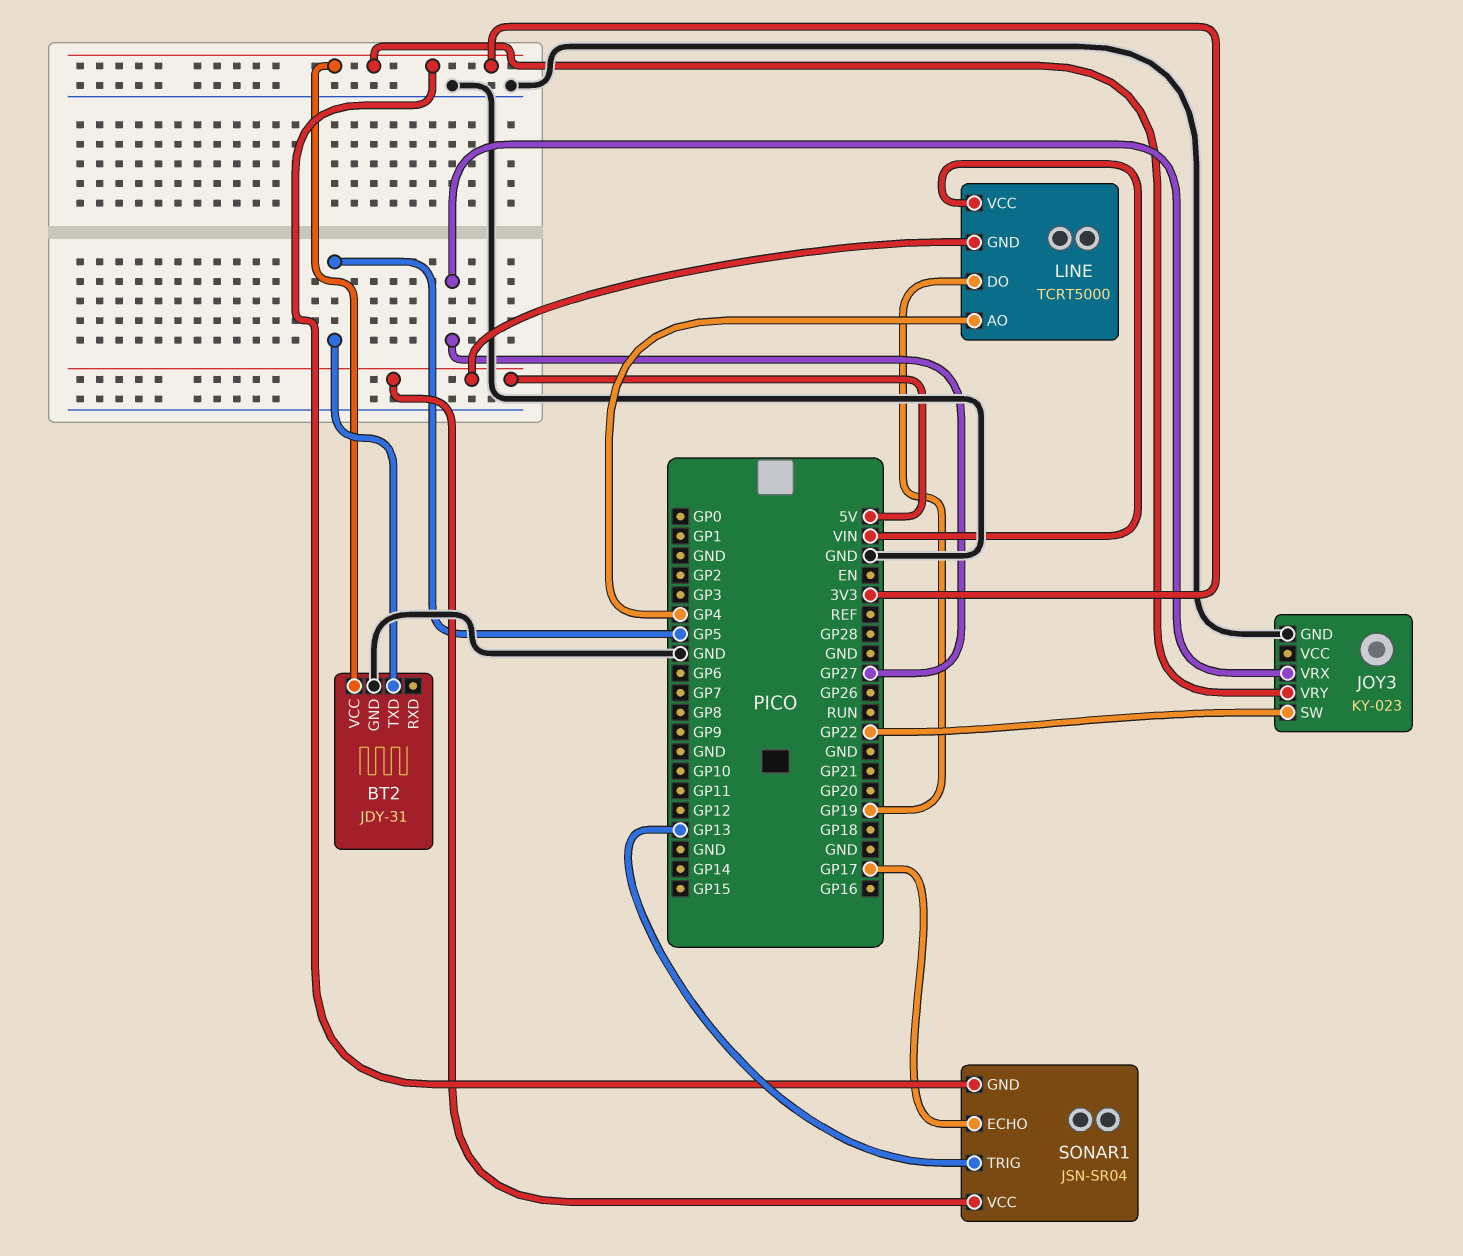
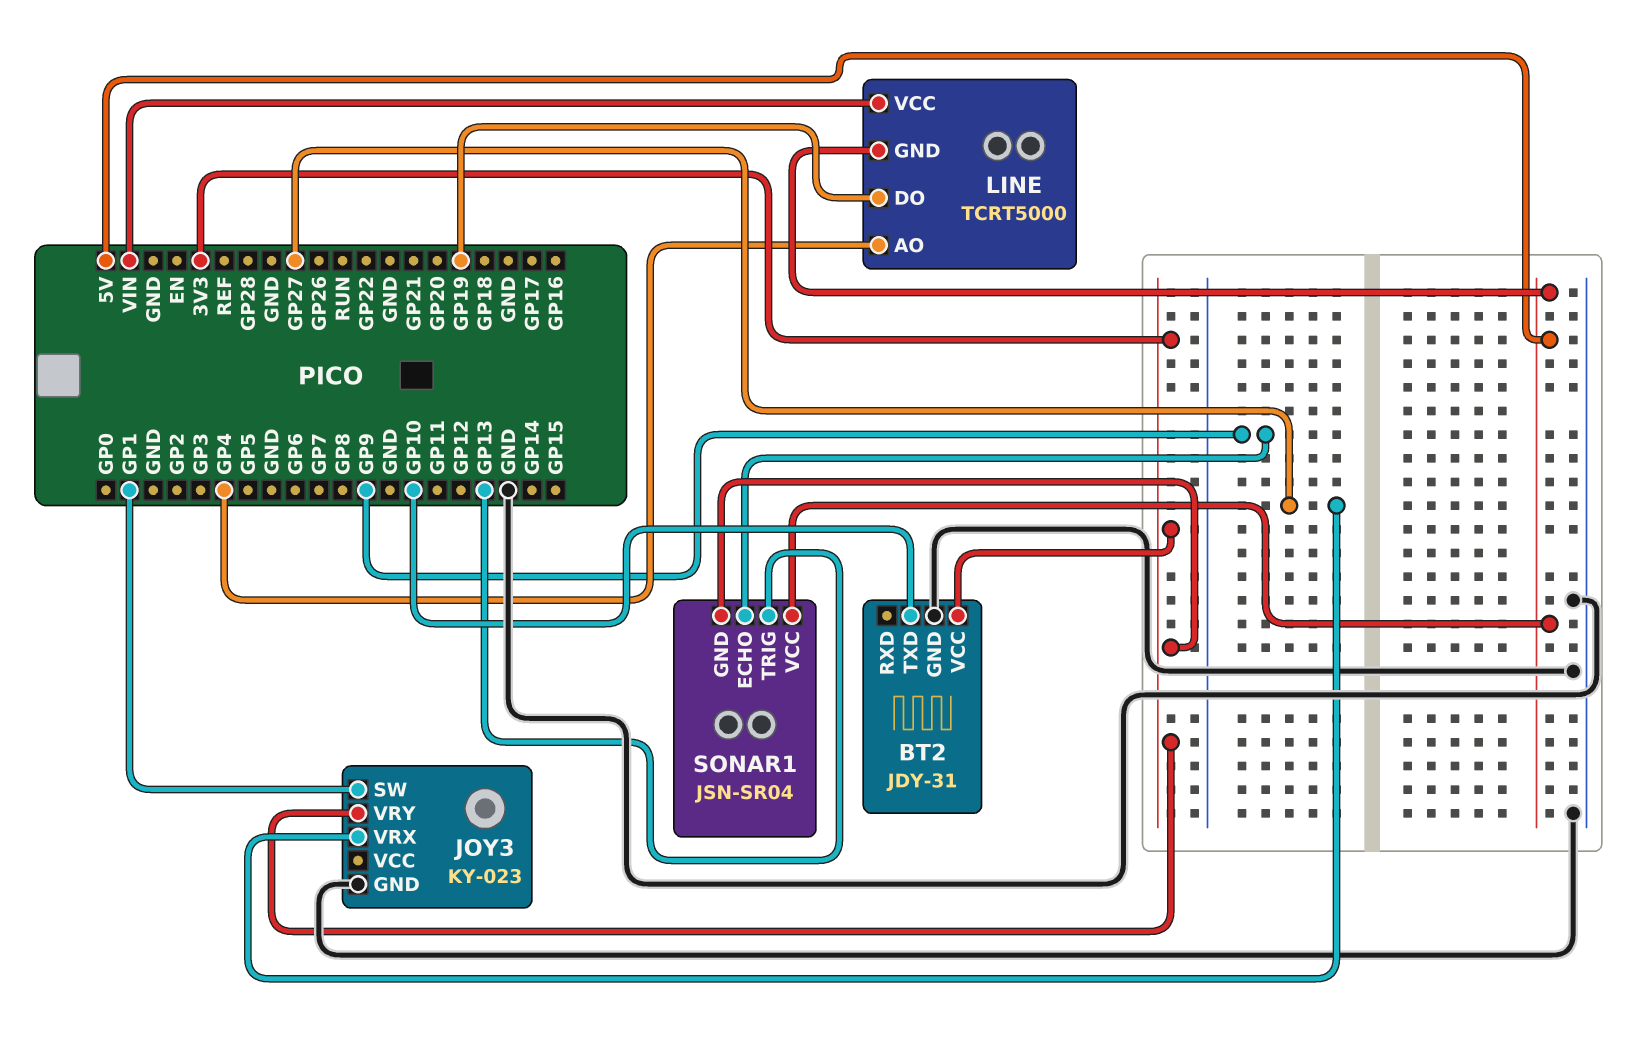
BT2 pin TXD: GP5 -> GP10
JOY3 pin SW: GP22 -> GP1
SONAR1 pin ECHO: GP17 -> GP9

